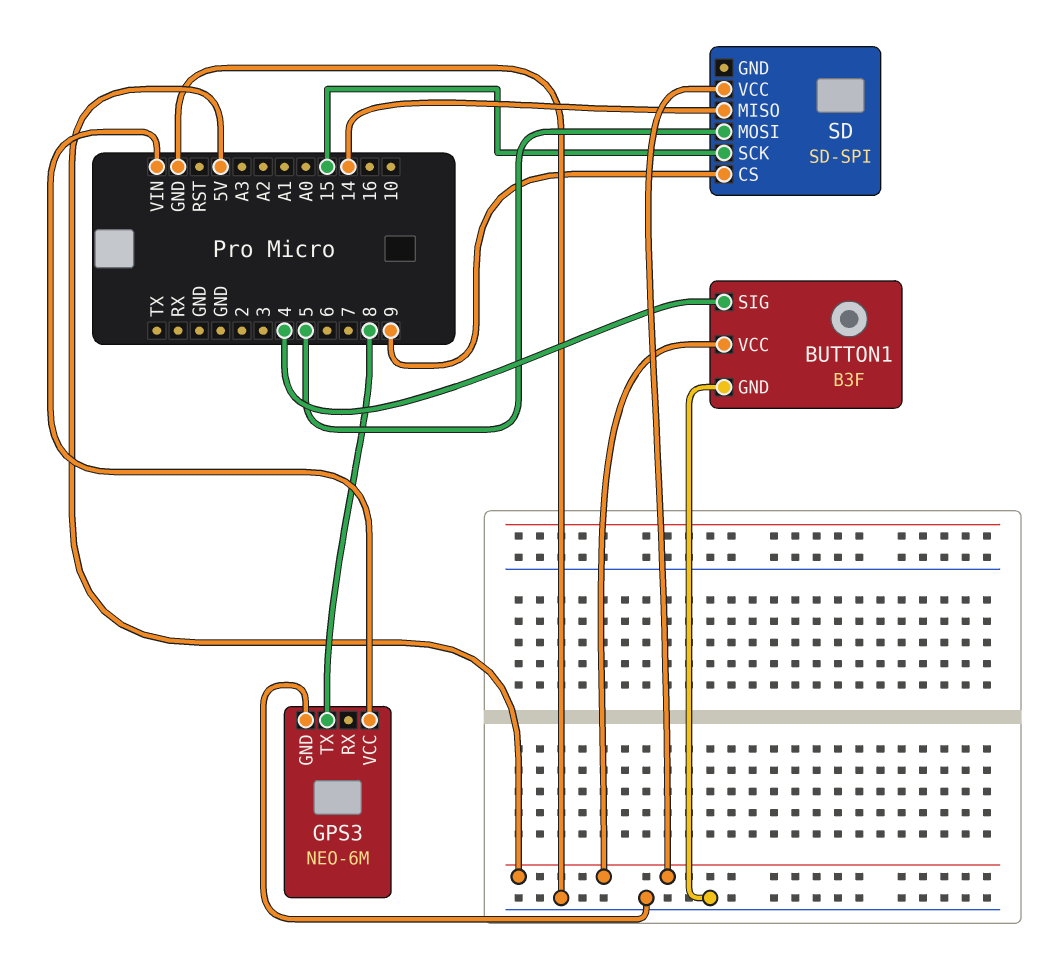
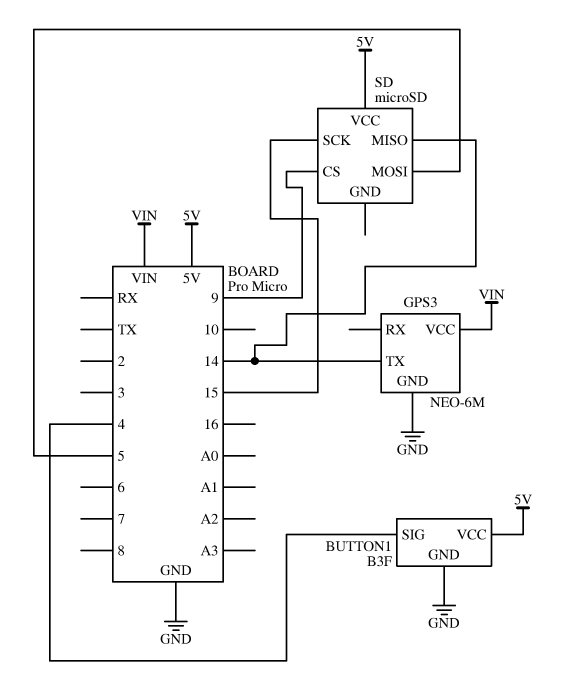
GPS3 pin TX: 8 -> 14
SD: SD-SPI -> microSD

